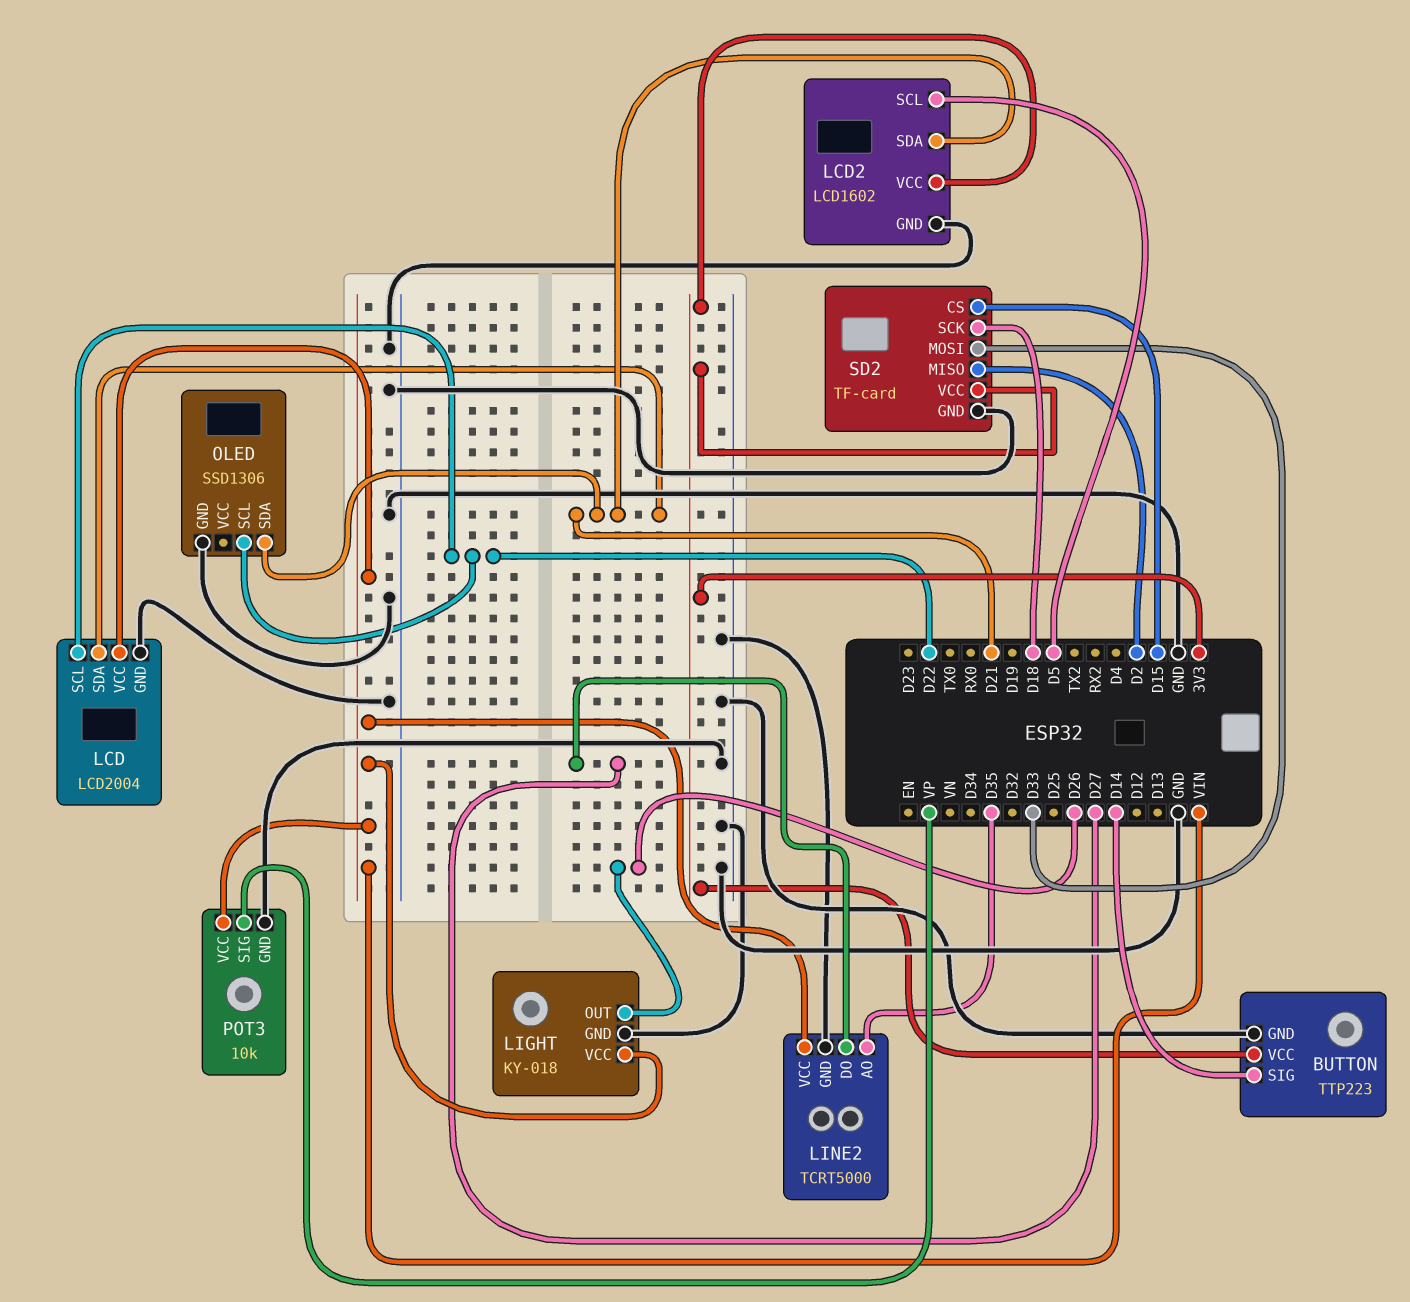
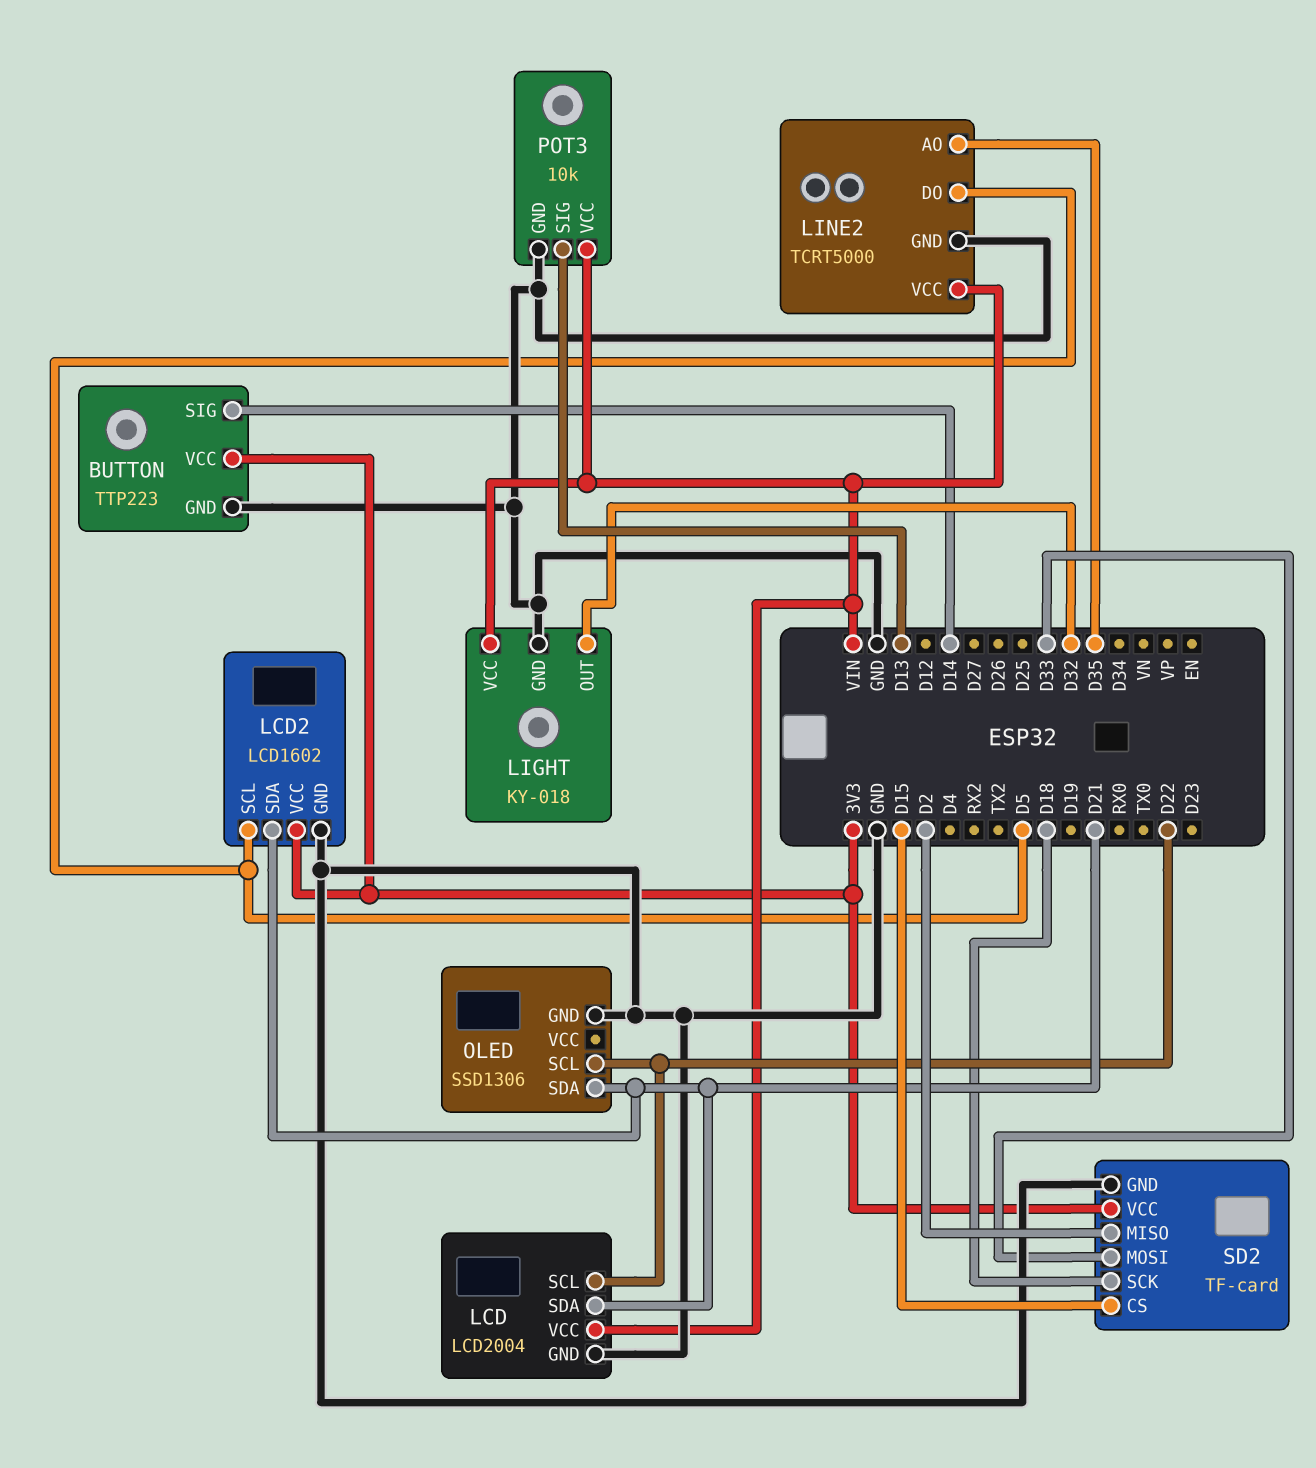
LIGHT pin OUT: D26 -> D32
LINE2 pin DO: D27 -> D5
POT3 pin SIG: VP -> D13

